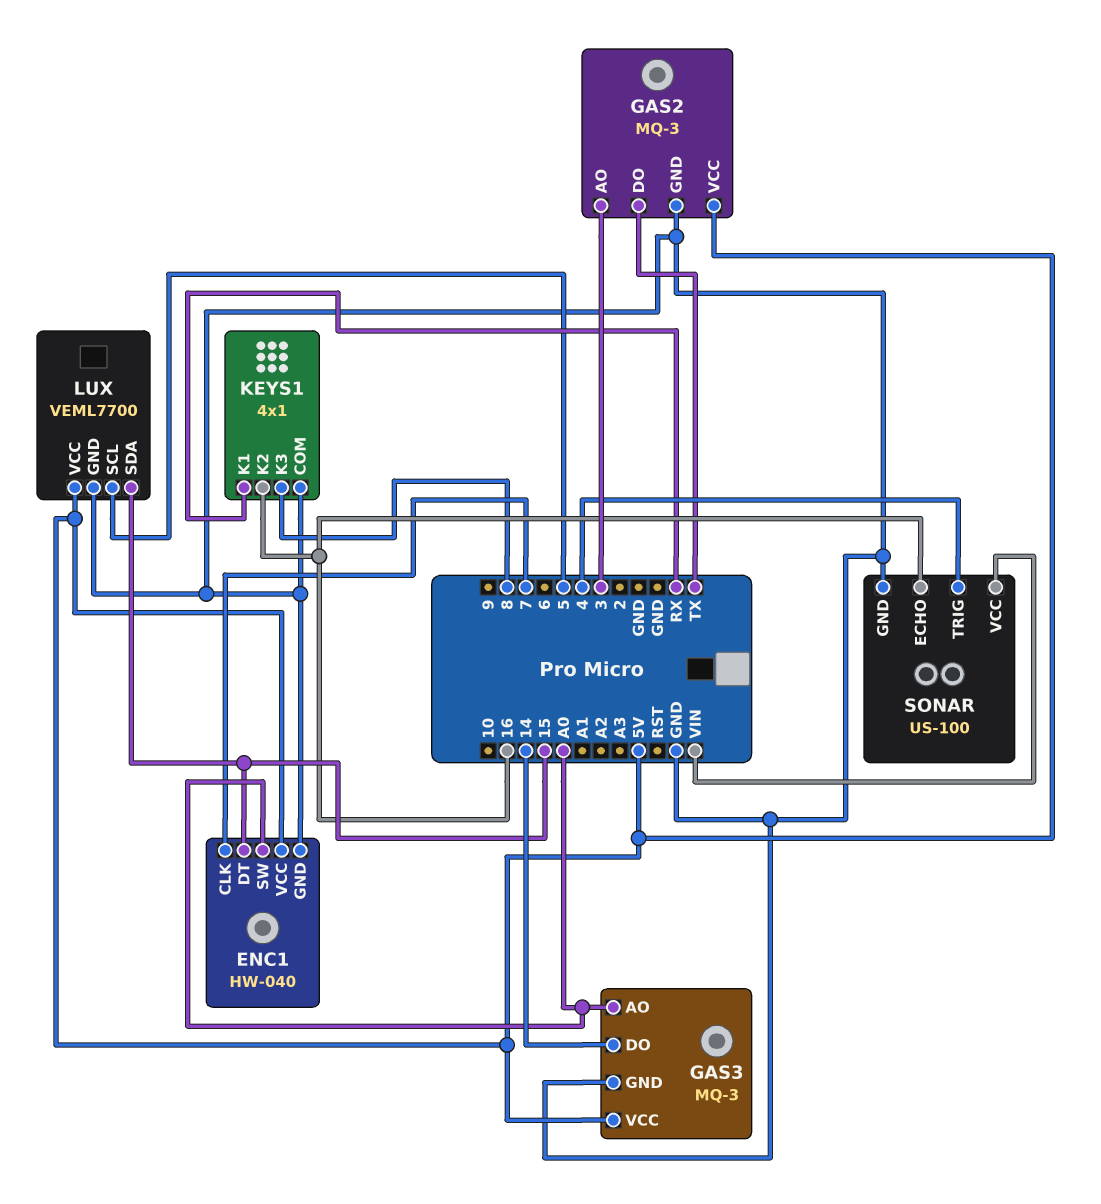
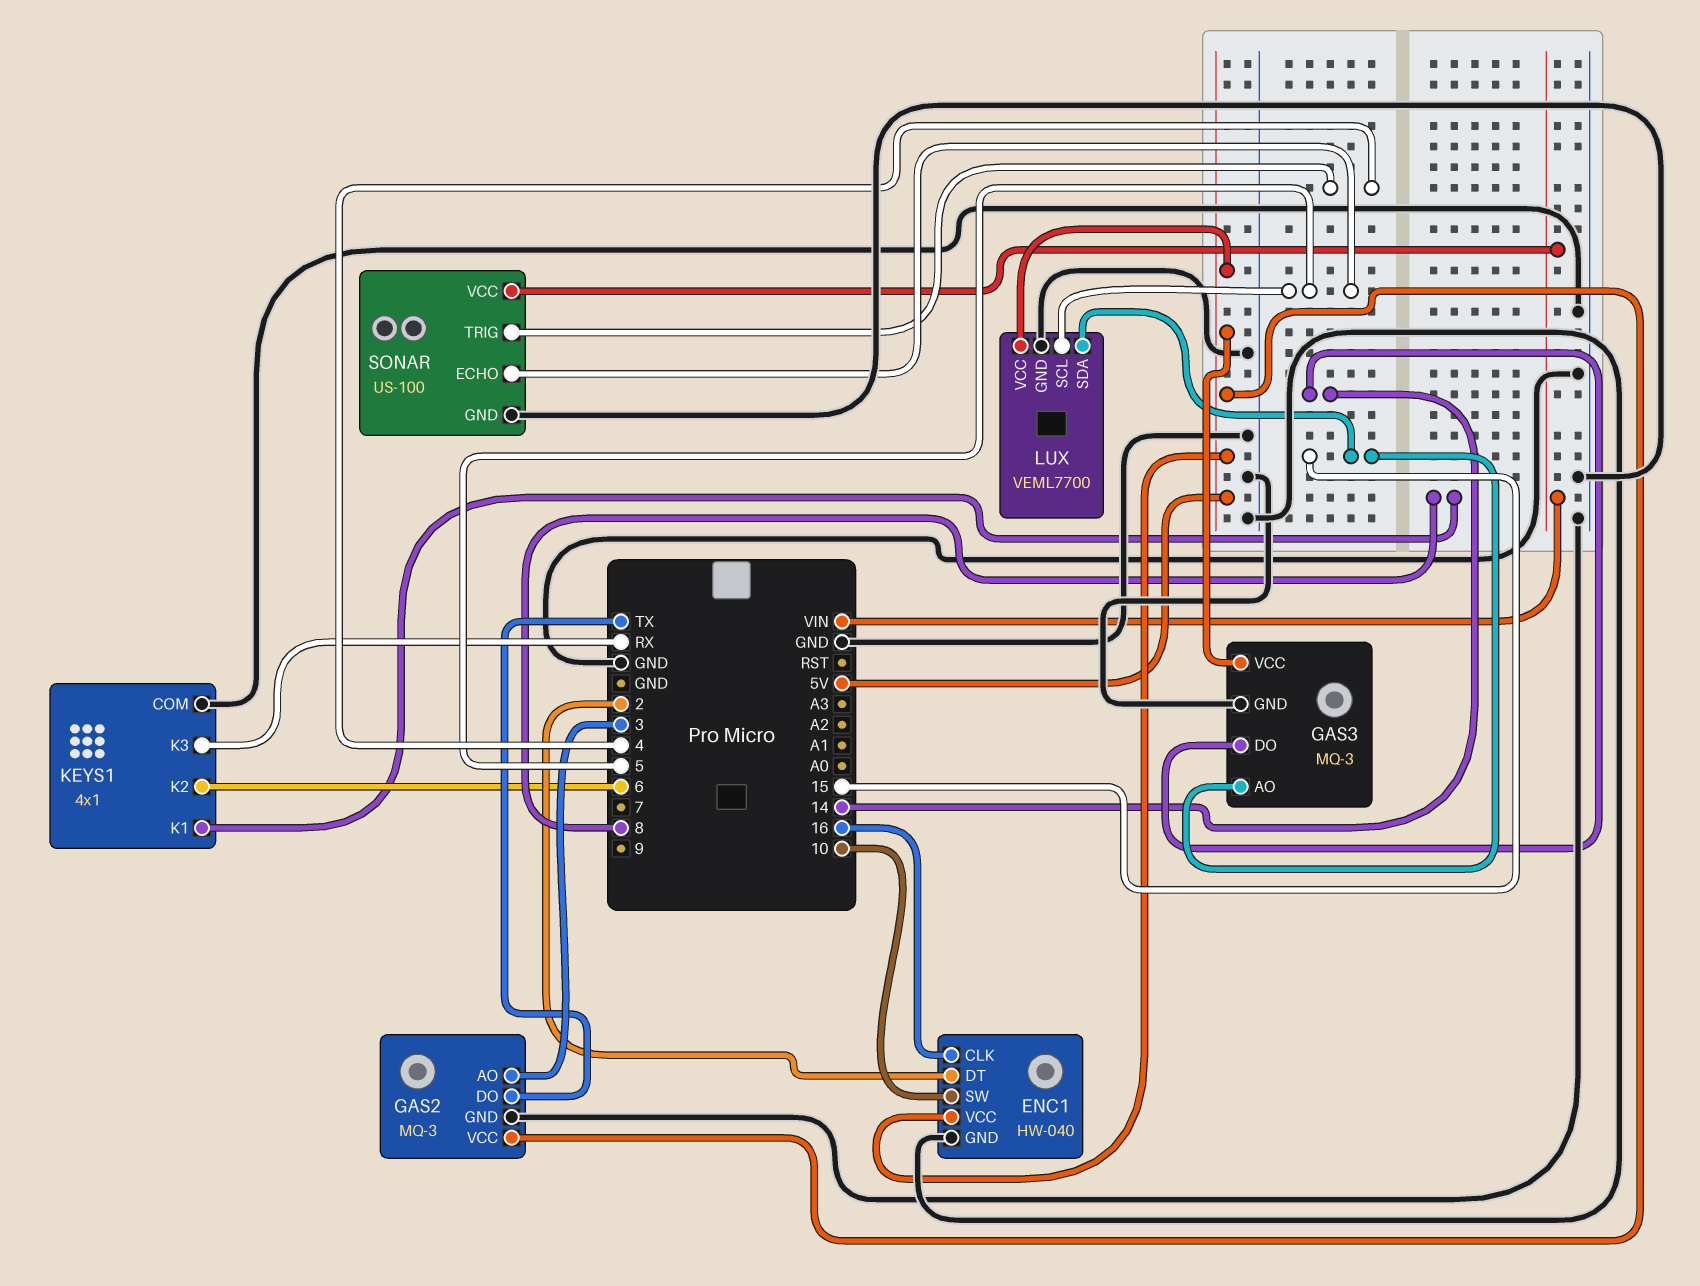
ENC1 pin CLK: 7 -> 16
ENC1 pin DT: 15 -> 2
ENC1 pin SW: A0 -> 10
GAS3 pin AO: A0 -> 15
KEYS1 pin K1: RX -> 8
KEYS1 pin K2: 16 -> 6
KEYS1 pin K3: 8 -> RX
SONAR pin ECHO: 16 -> 5

